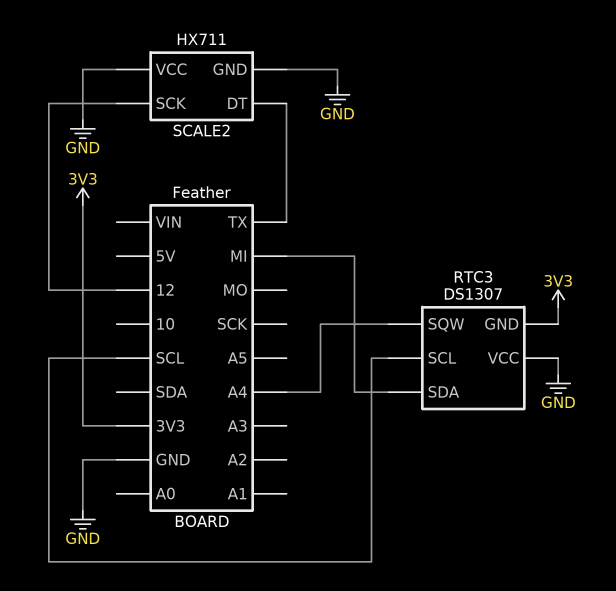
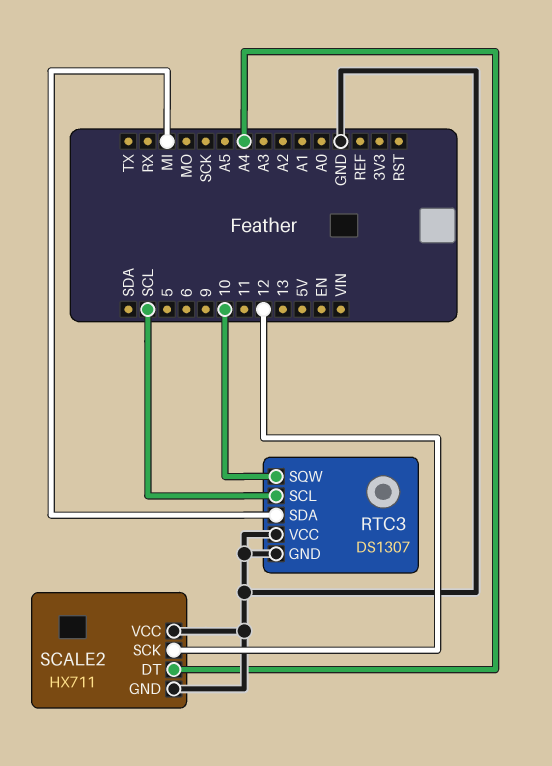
RTC3 pin GND: 3V3 -> GND
RTC3 pin SQW: A4 -> 10
SCALE2 pin DT: TX -> A4

